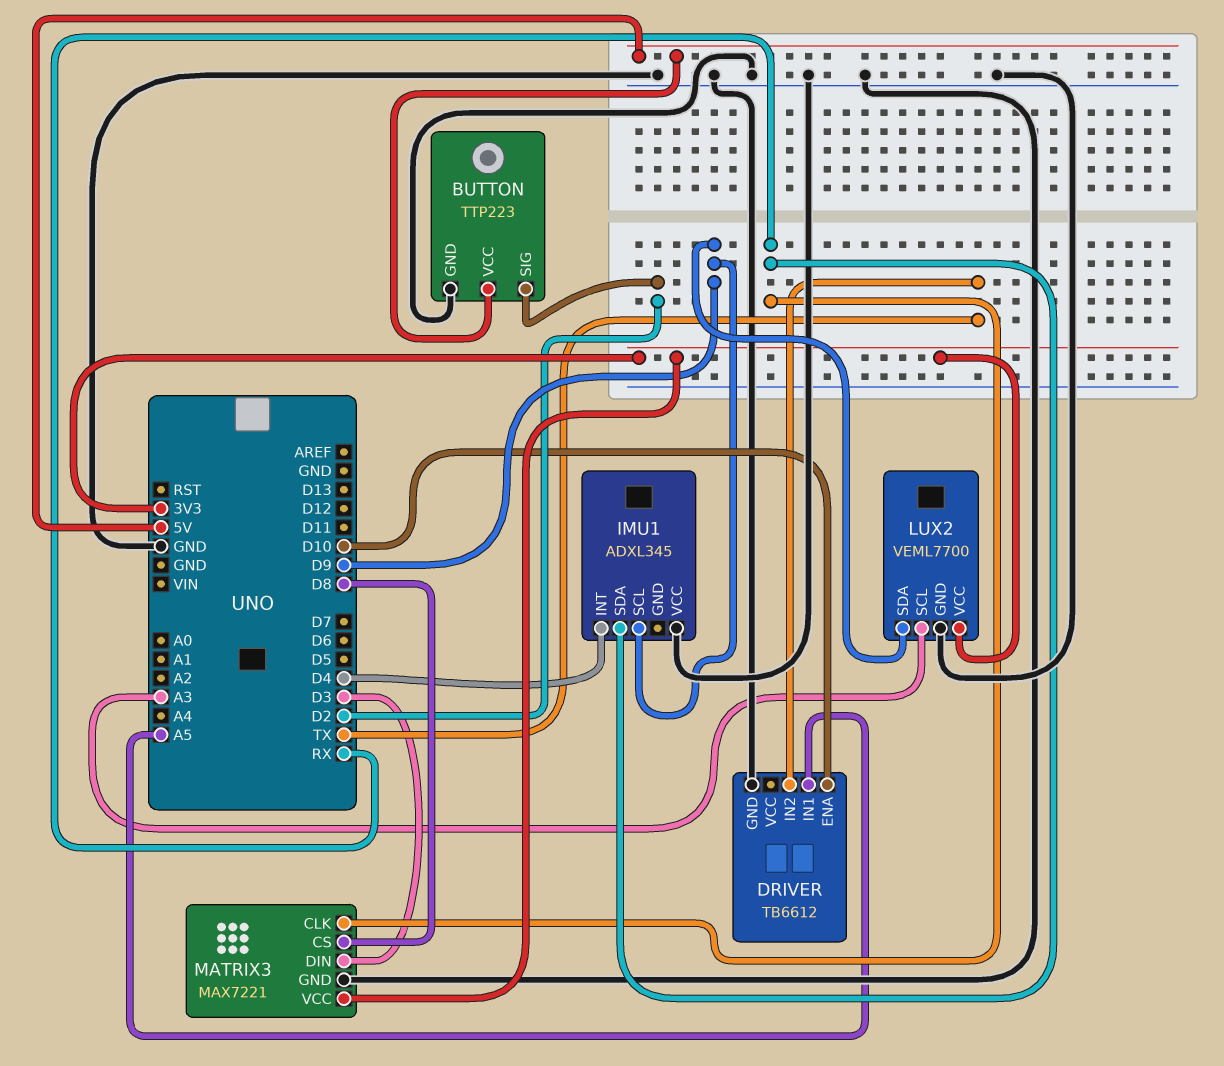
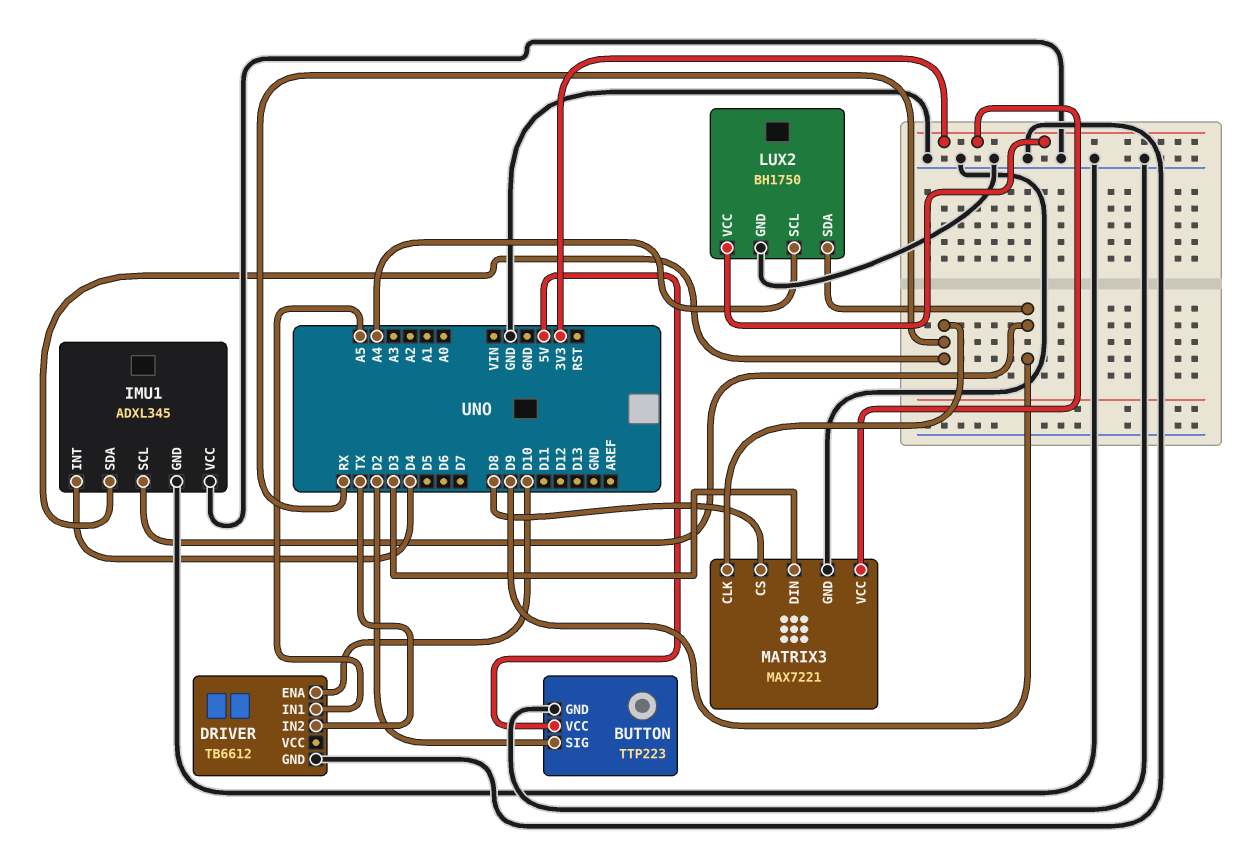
IMU1 pin GND: none -> GND
LUX2: VEML7700 -> BH1750
LUX2 pin SCL: A3 -> A4

